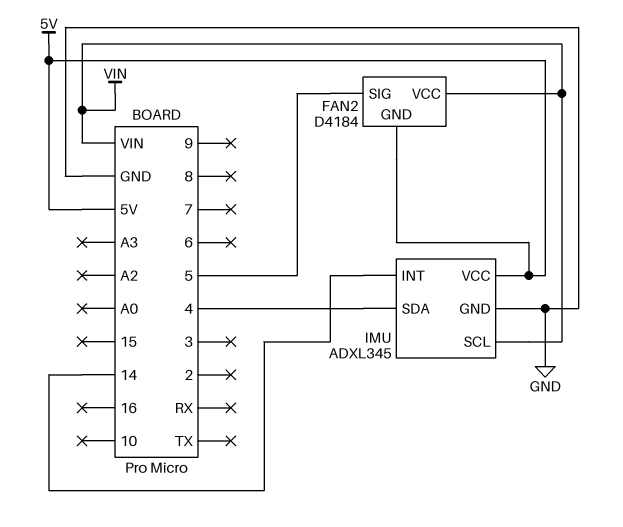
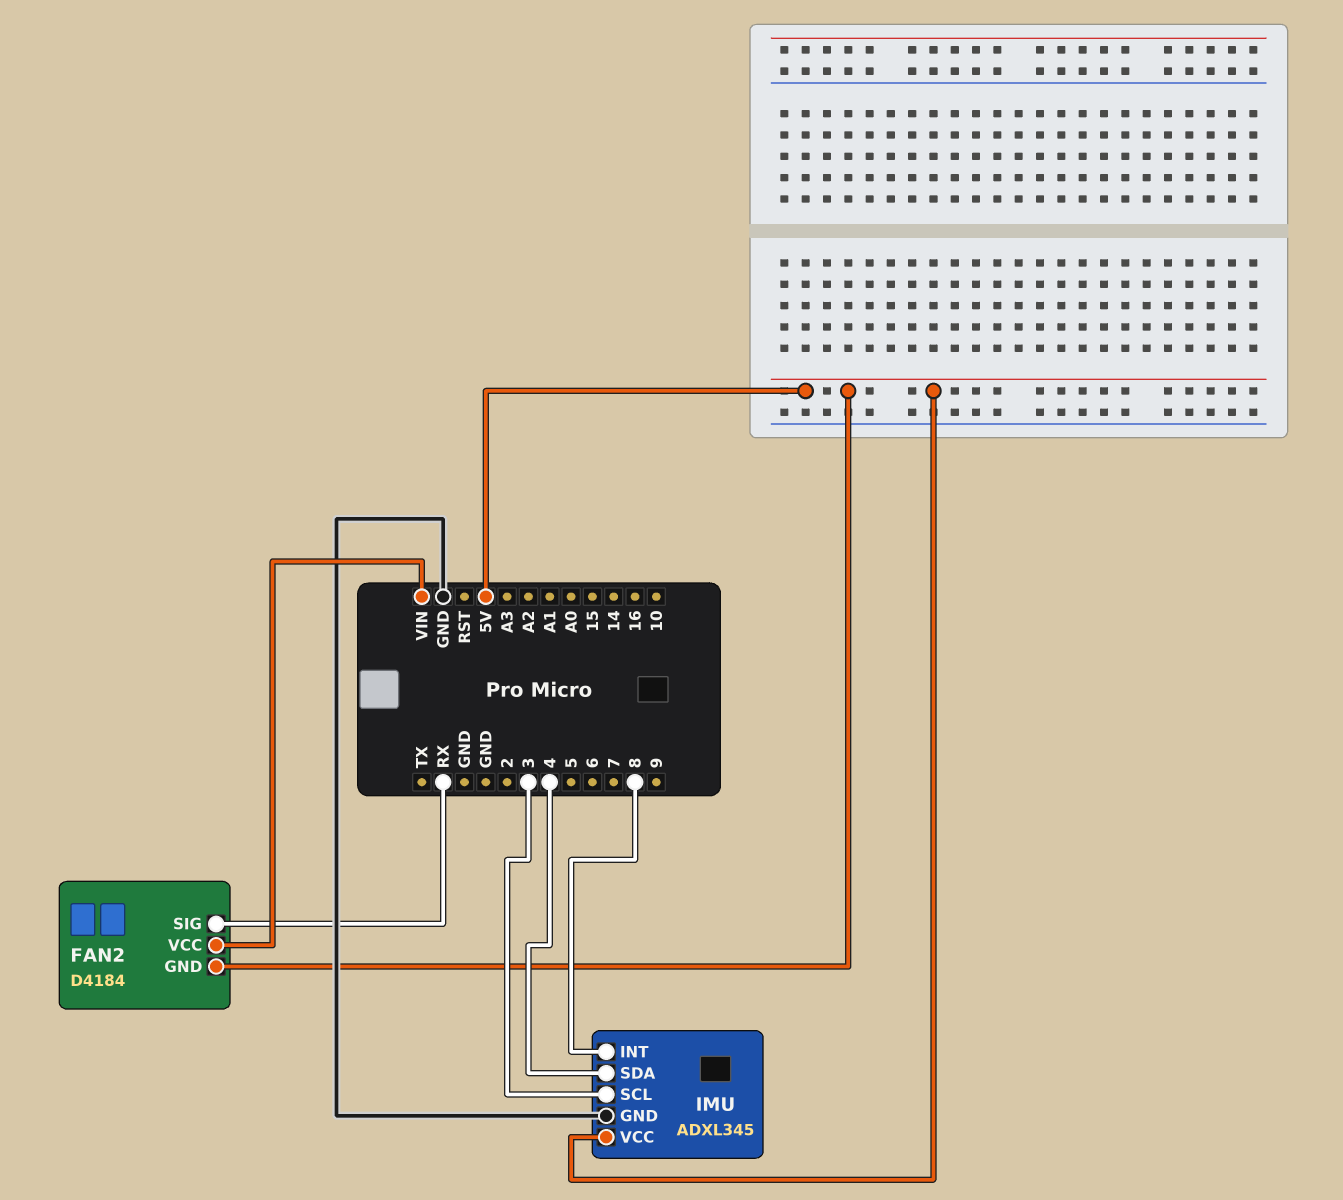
FAN2 pin SIG: 5 -> RX
IMU pin INT: 14 -> 8
IMU pin SCL: VIN -> 3

